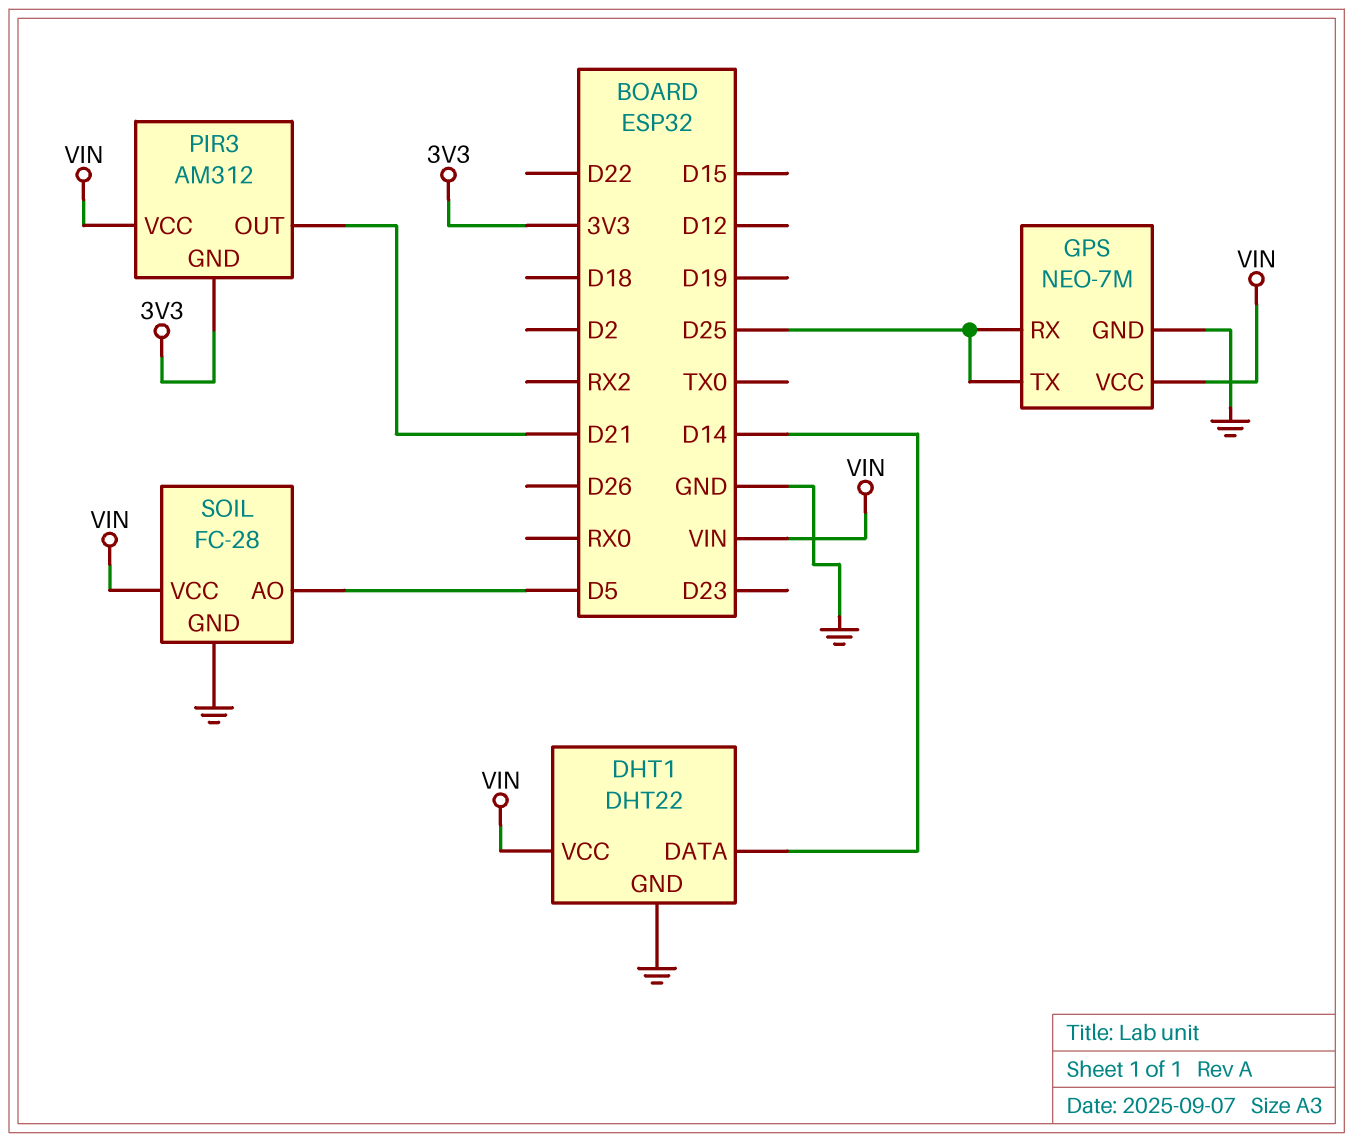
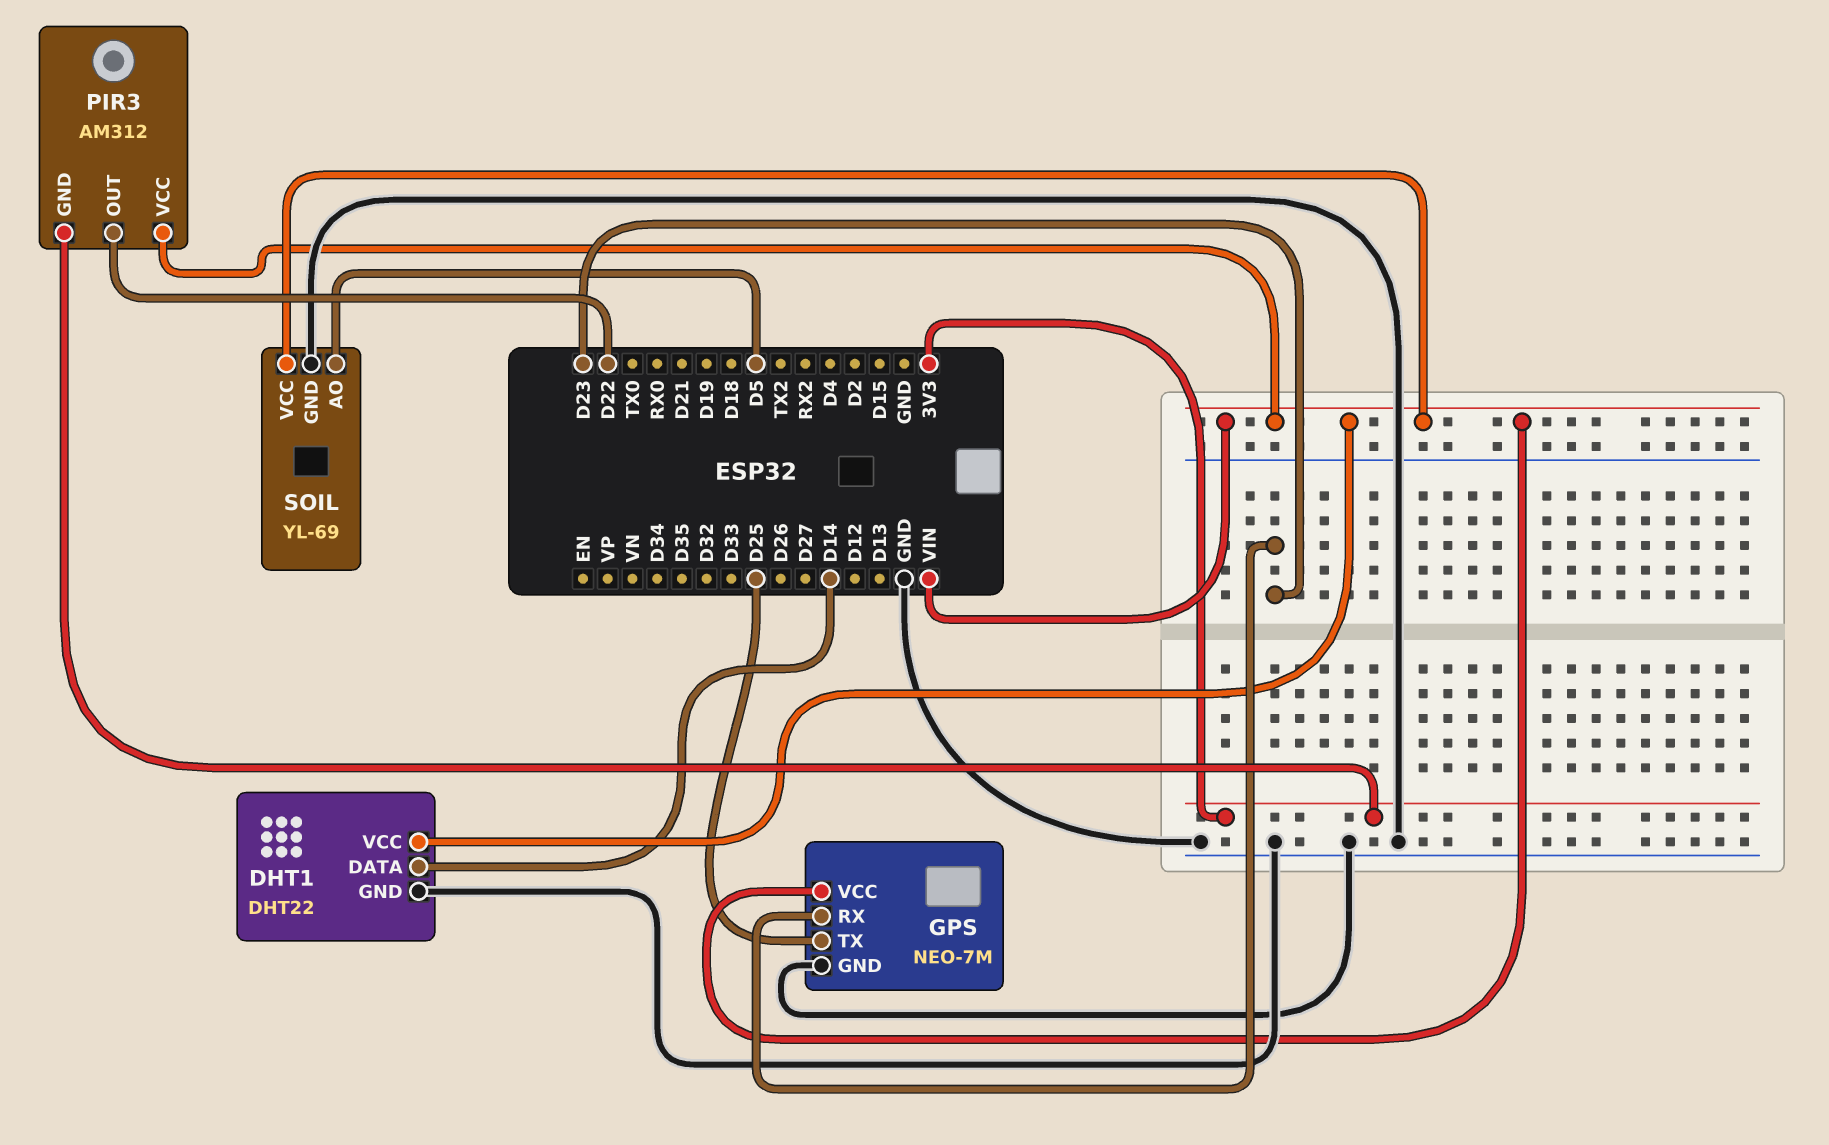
GPS pin RX: D25 -> D23
PIR3 pin OUT: D21 -> D22
SOIL: FC-28 -> YL-69

